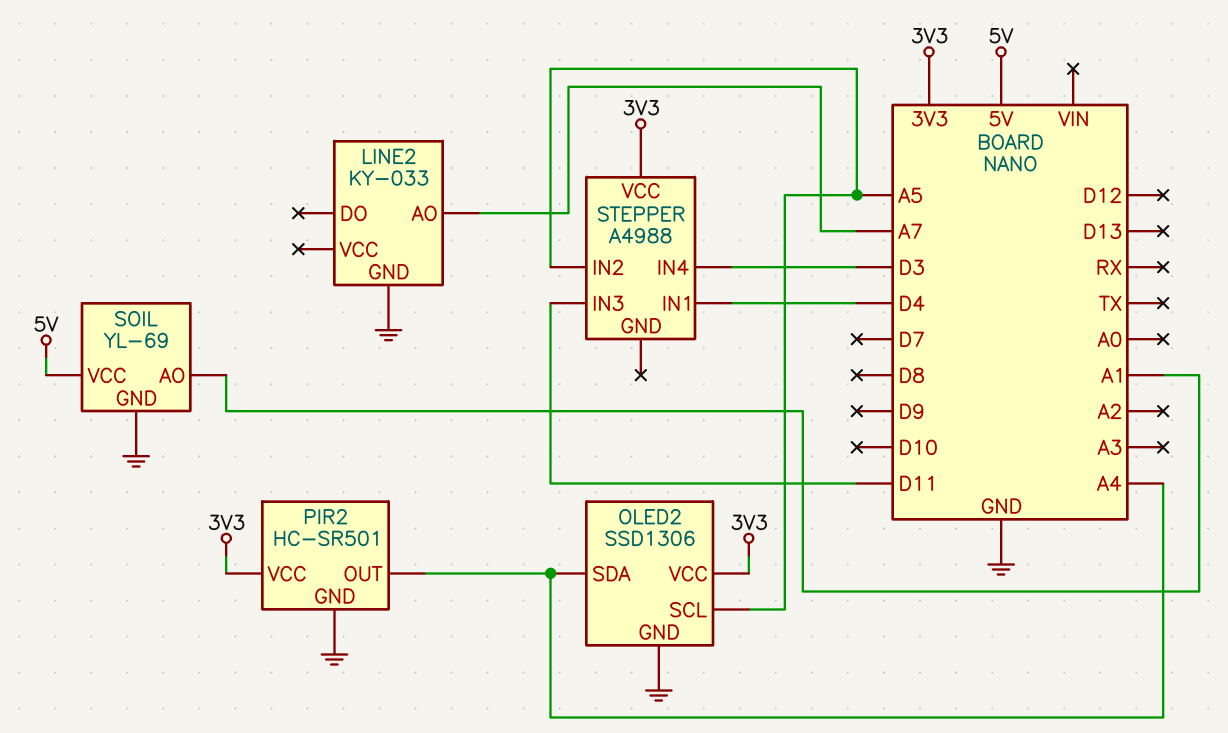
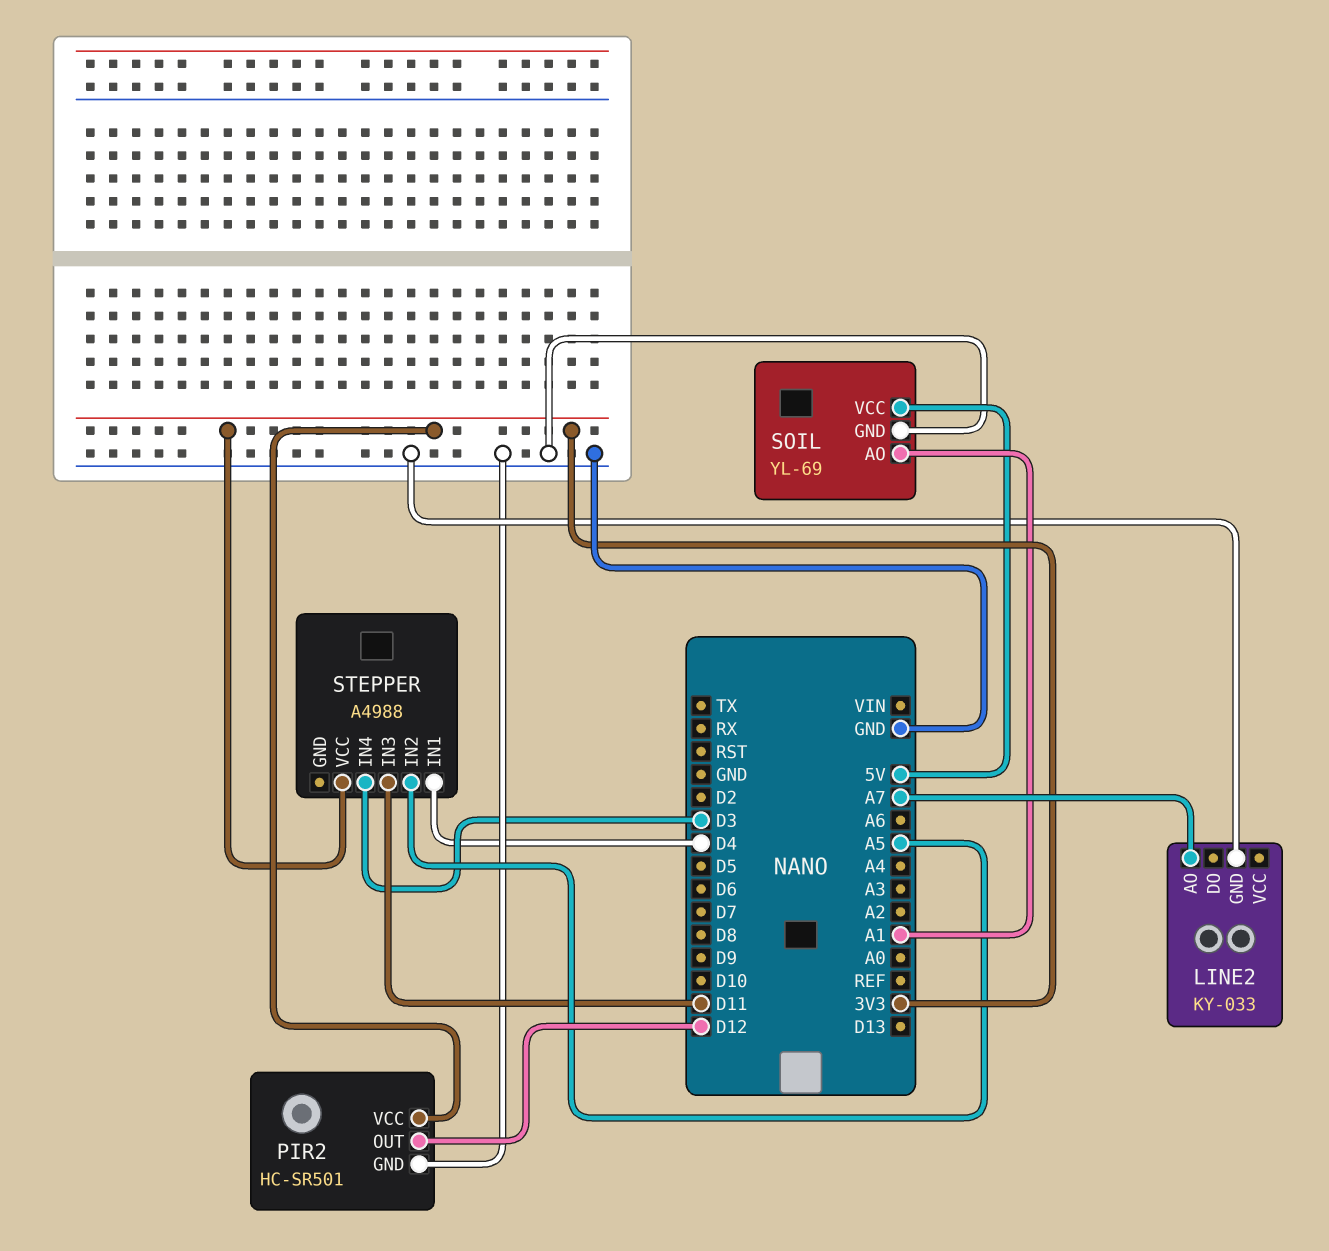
OLED2: SSD1306 -> none
OLED2 pin GND: GND -> none
OLED2 pin SCL: A5 -> none
OLED2 pin SDA: A4 -> none
OLED2 pin VCC: 3V3 -> none
PIR2 pin OUT: A4 -> D12

